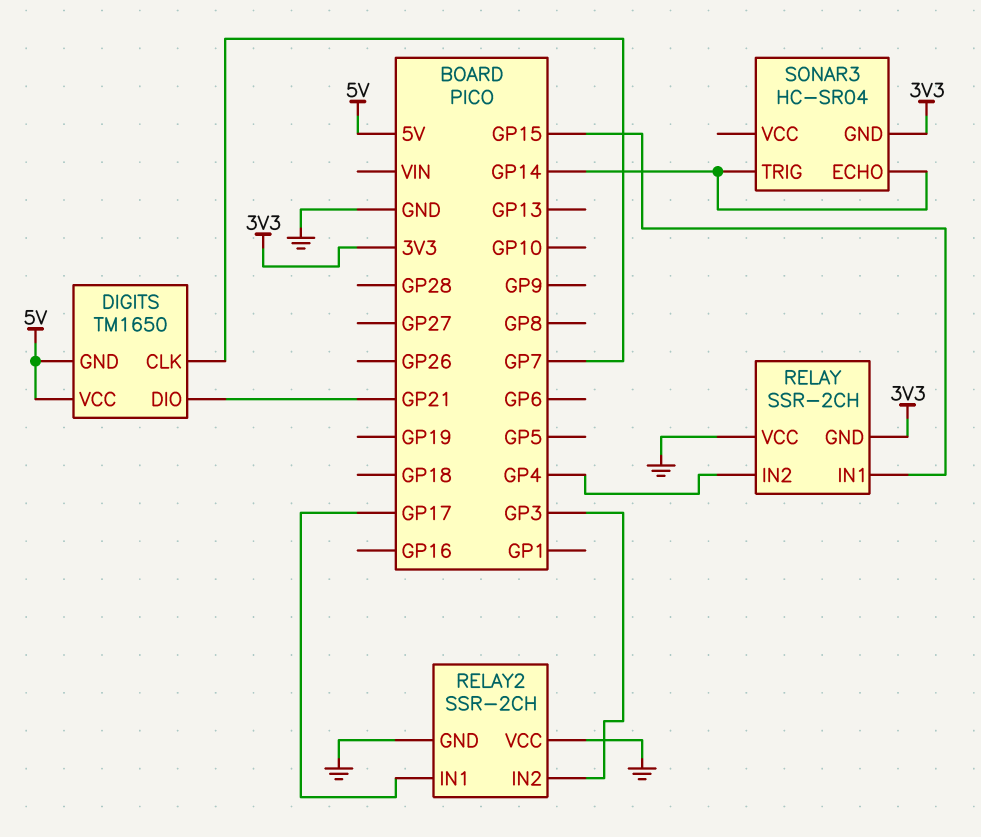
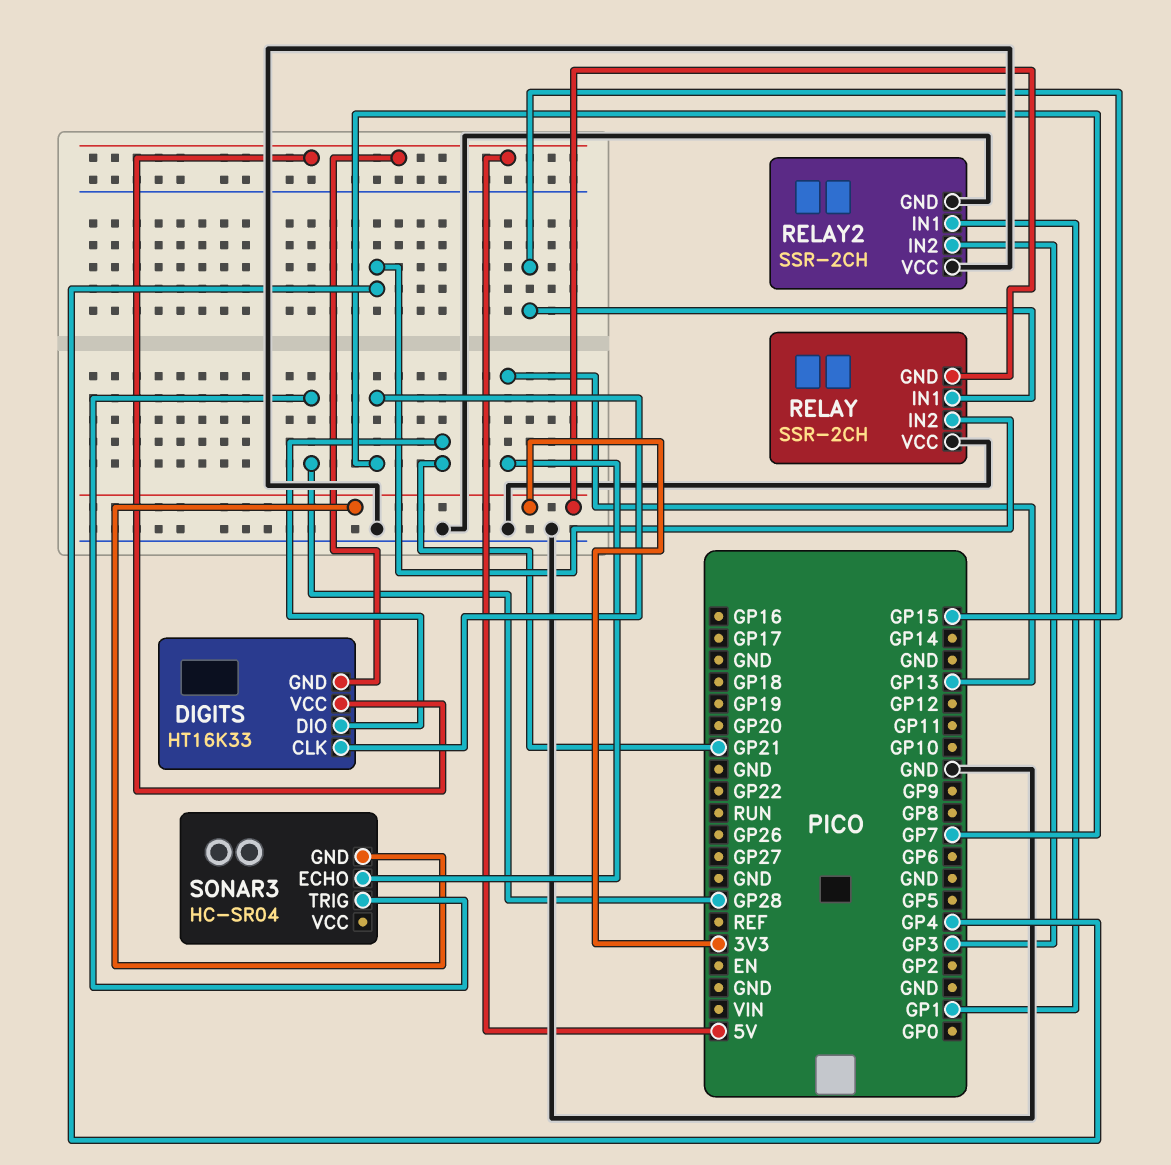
DIGITS: TM1650 -> HT16K33
RELAY2 pin IN1: GP17 -> GP1
SONAR3 pin ECHO: GP14 -> GP13
SONAR3 pin TRIG: GP14 -> GP28

